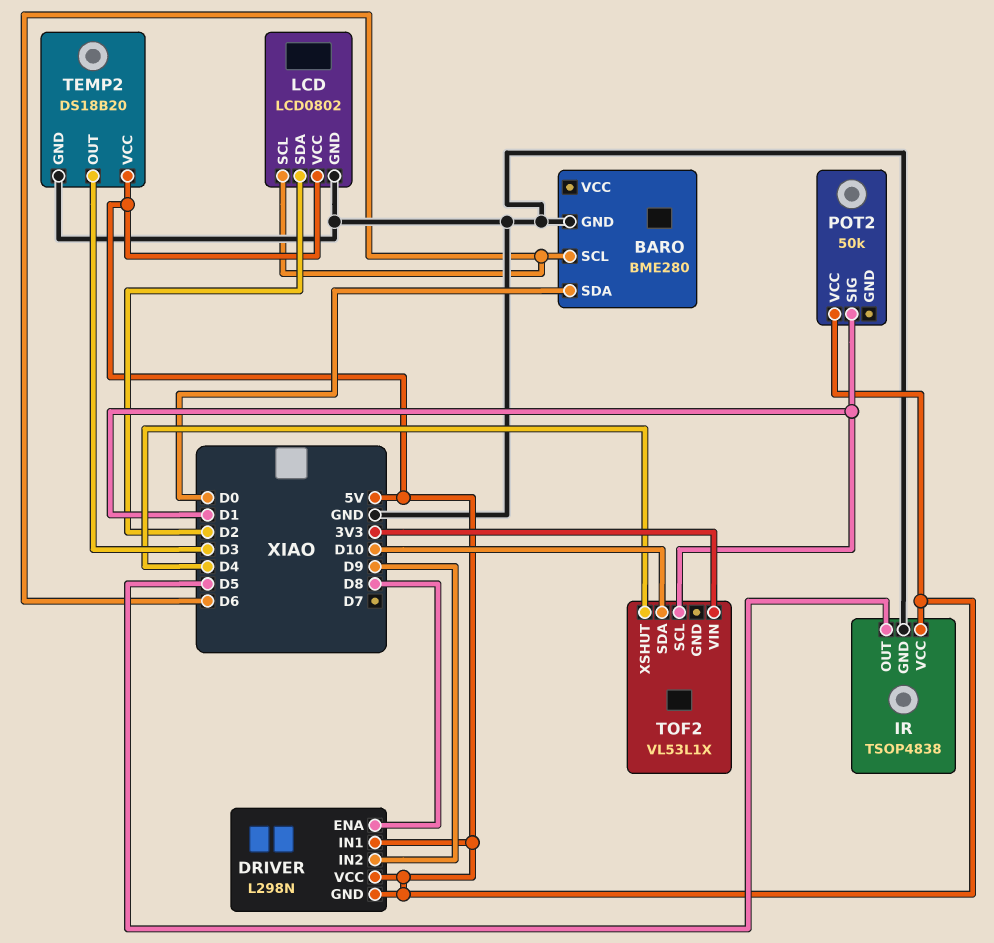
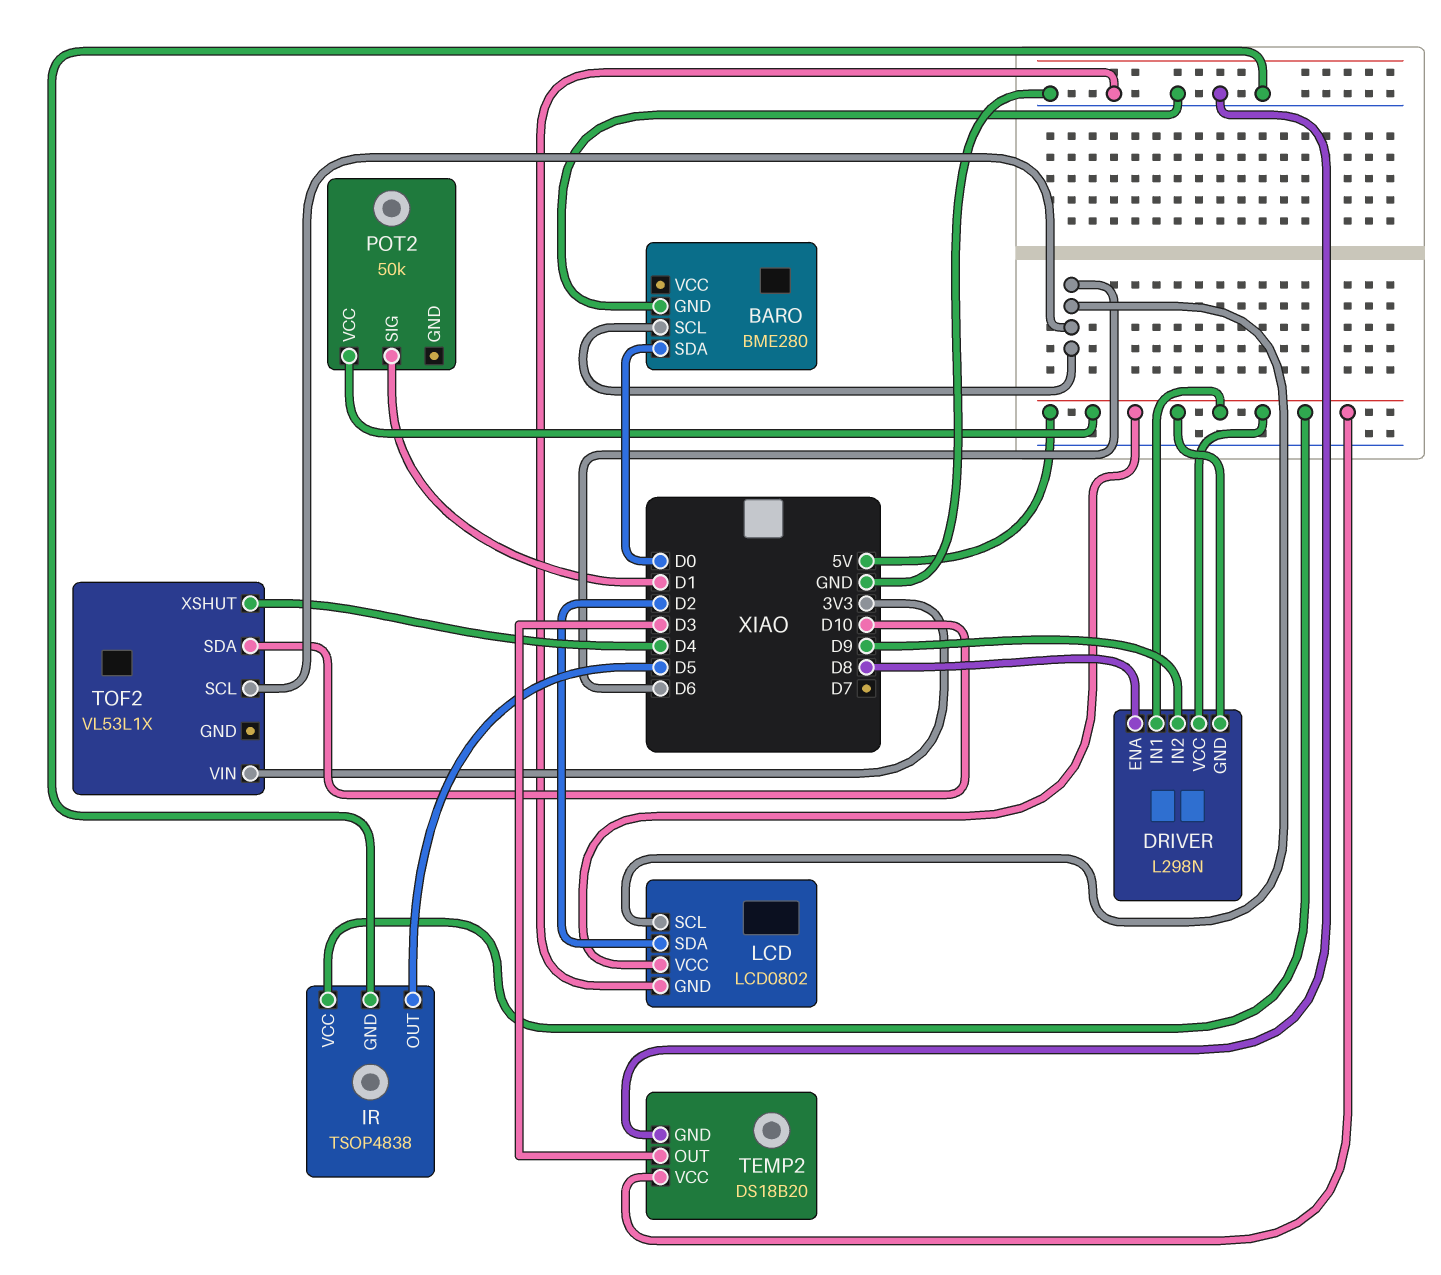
TOF2 pin SCL: D1 -> D6

